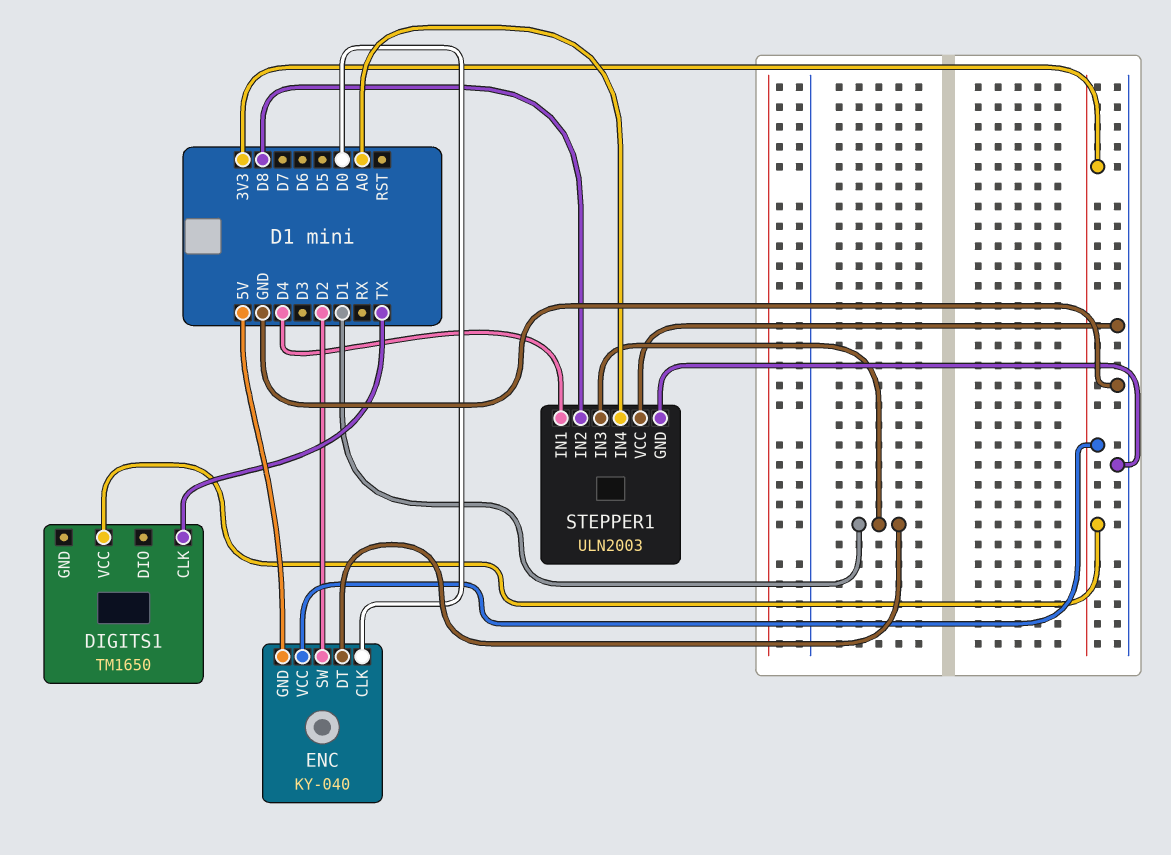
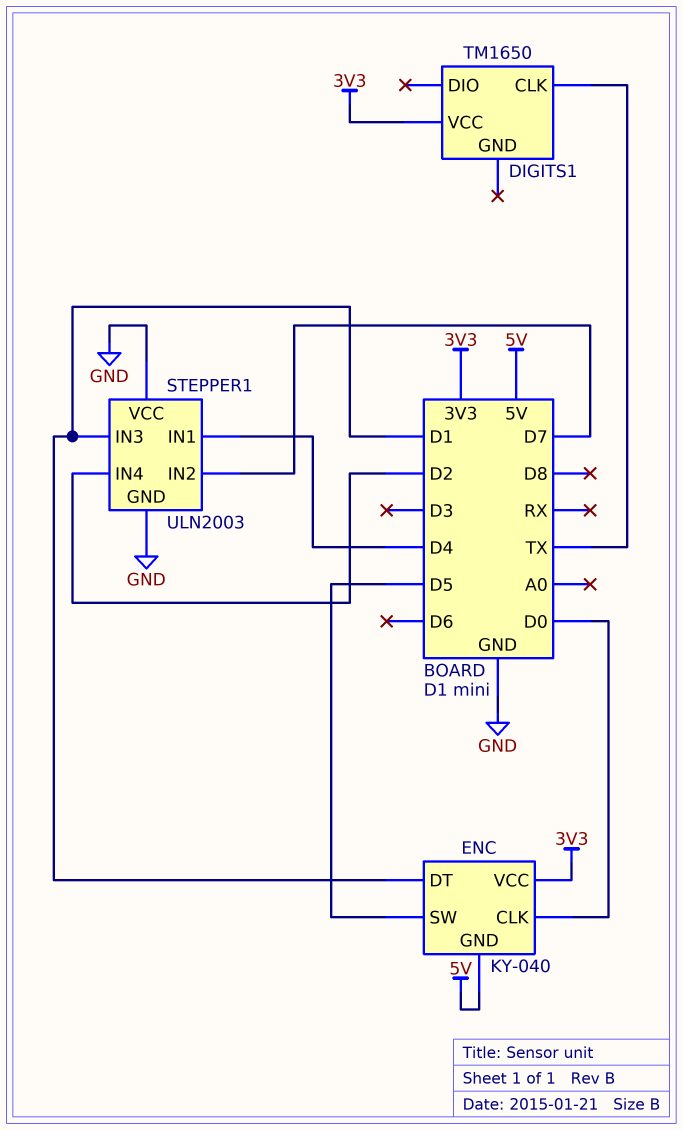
ENC pin SW: D2 -> D5
STEPPER1 pin IN2: D8 -> D7
STEPPER1 pin IN4: A0 -> D2

